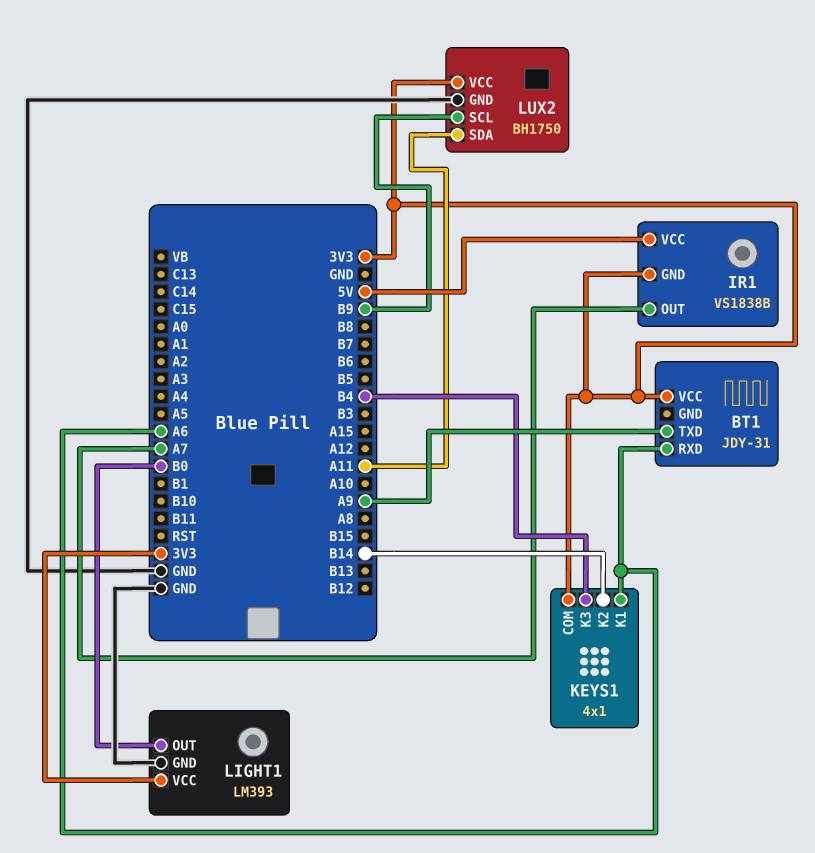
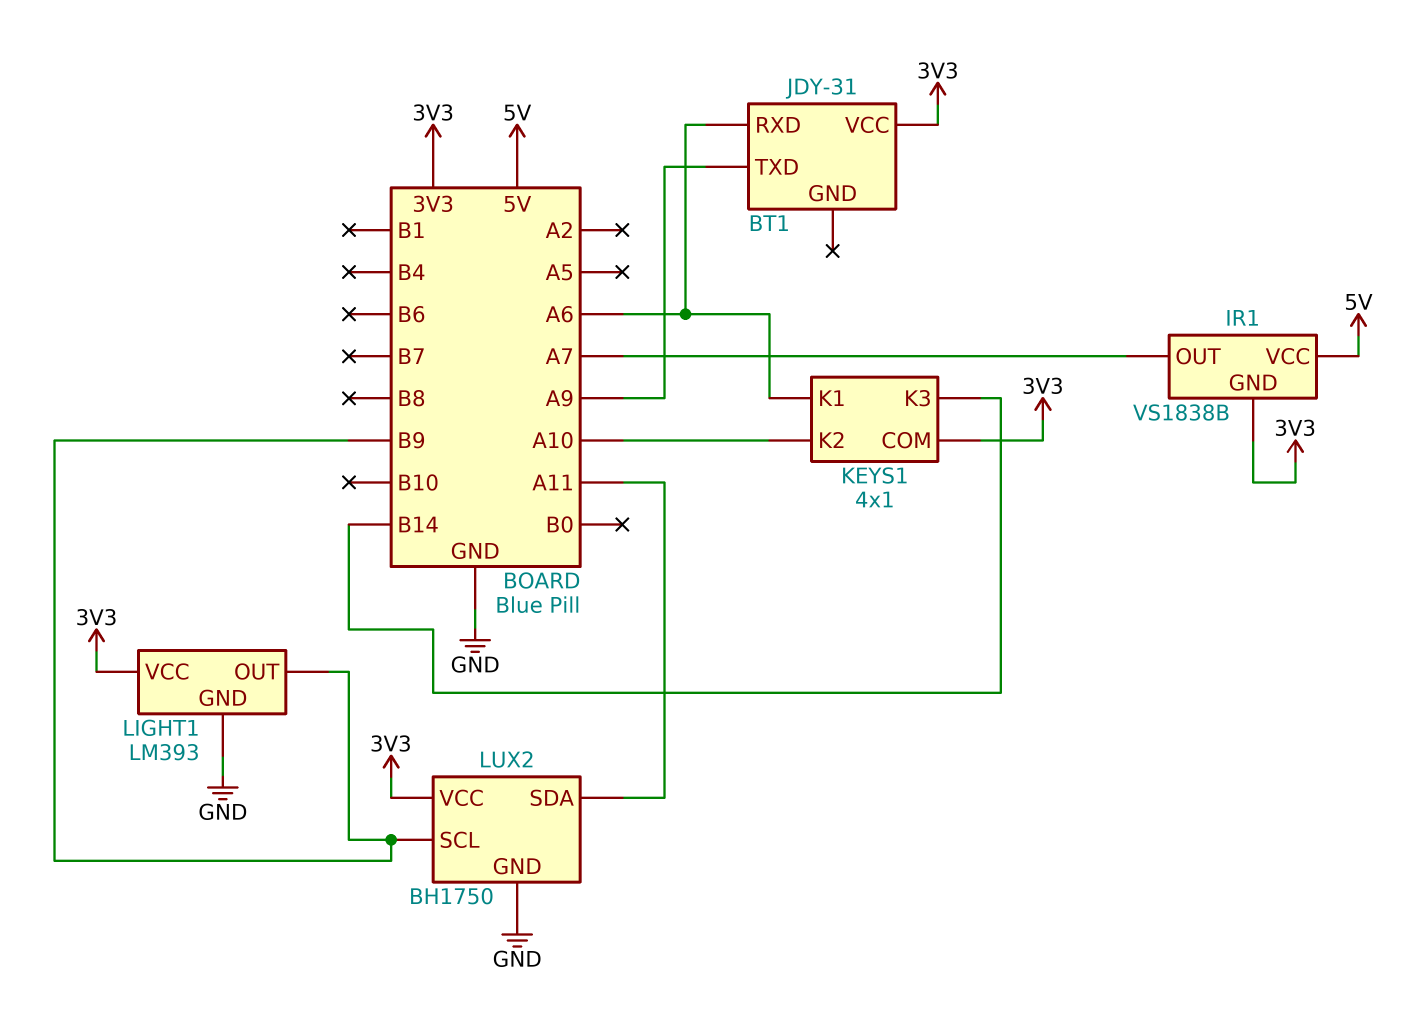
KEYS1 pin K2: B14 -> A10
KEYS1 pin K3: B4 -> B14
LIGHT1 pin OUT: B0 -> B9

